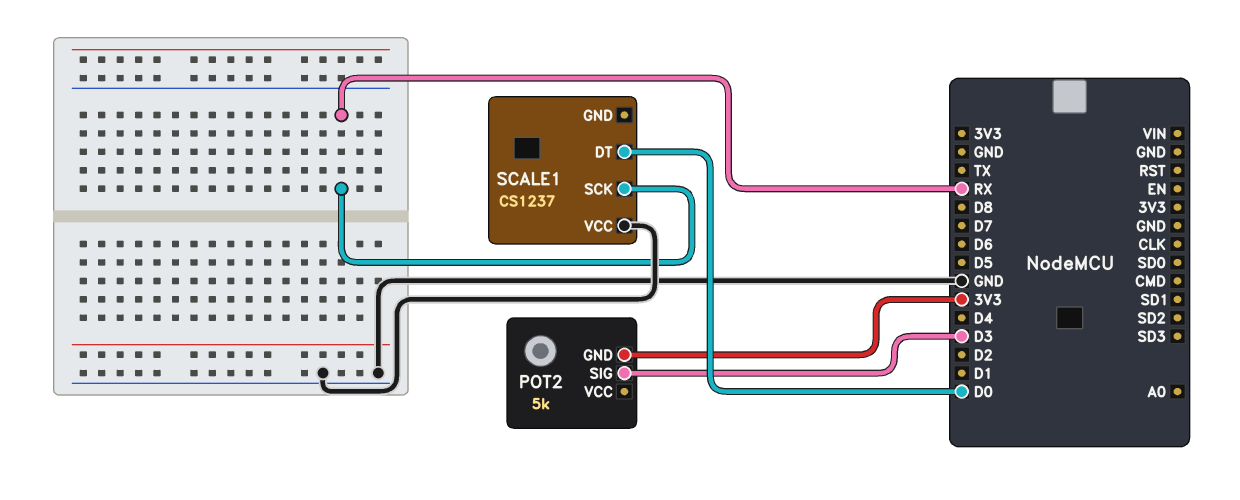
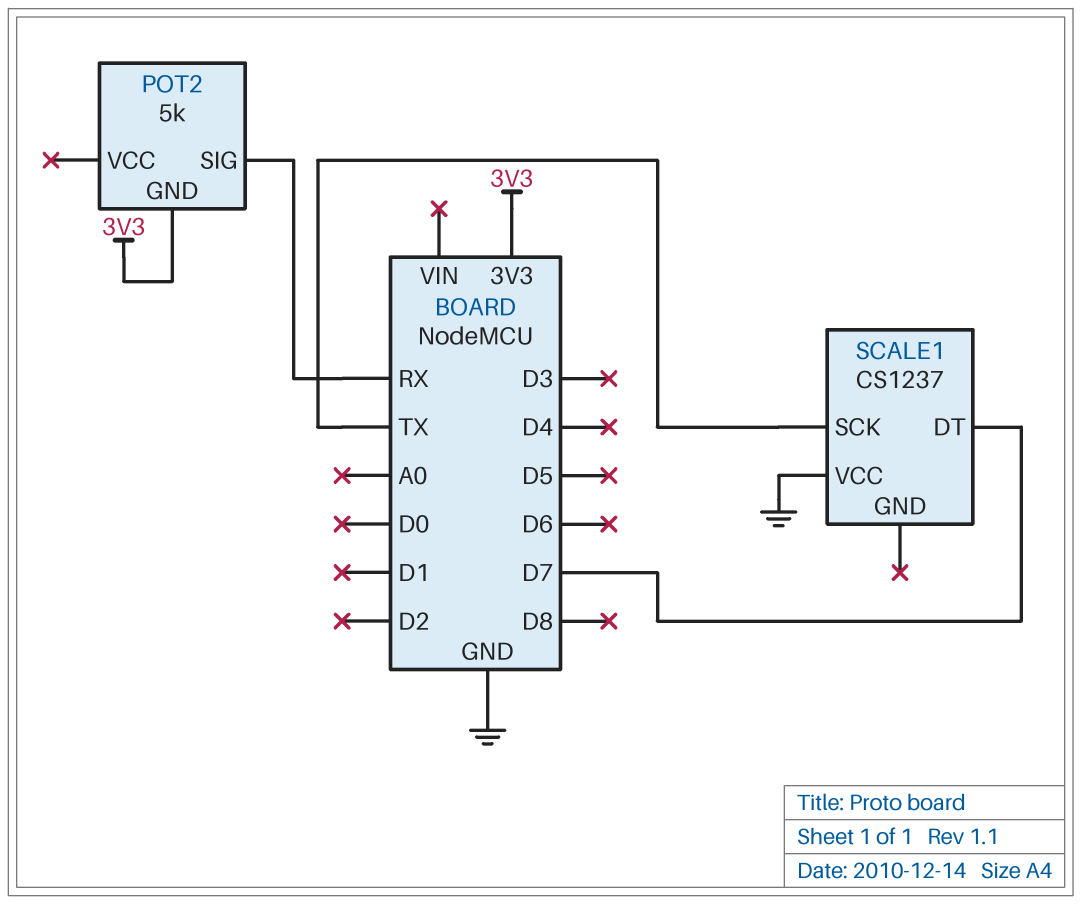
POT2 pin SIG: D3 -> RX
SCALE1 pin DT: D0 -> D7
SCALE1 pin SCK: RX -> TX

